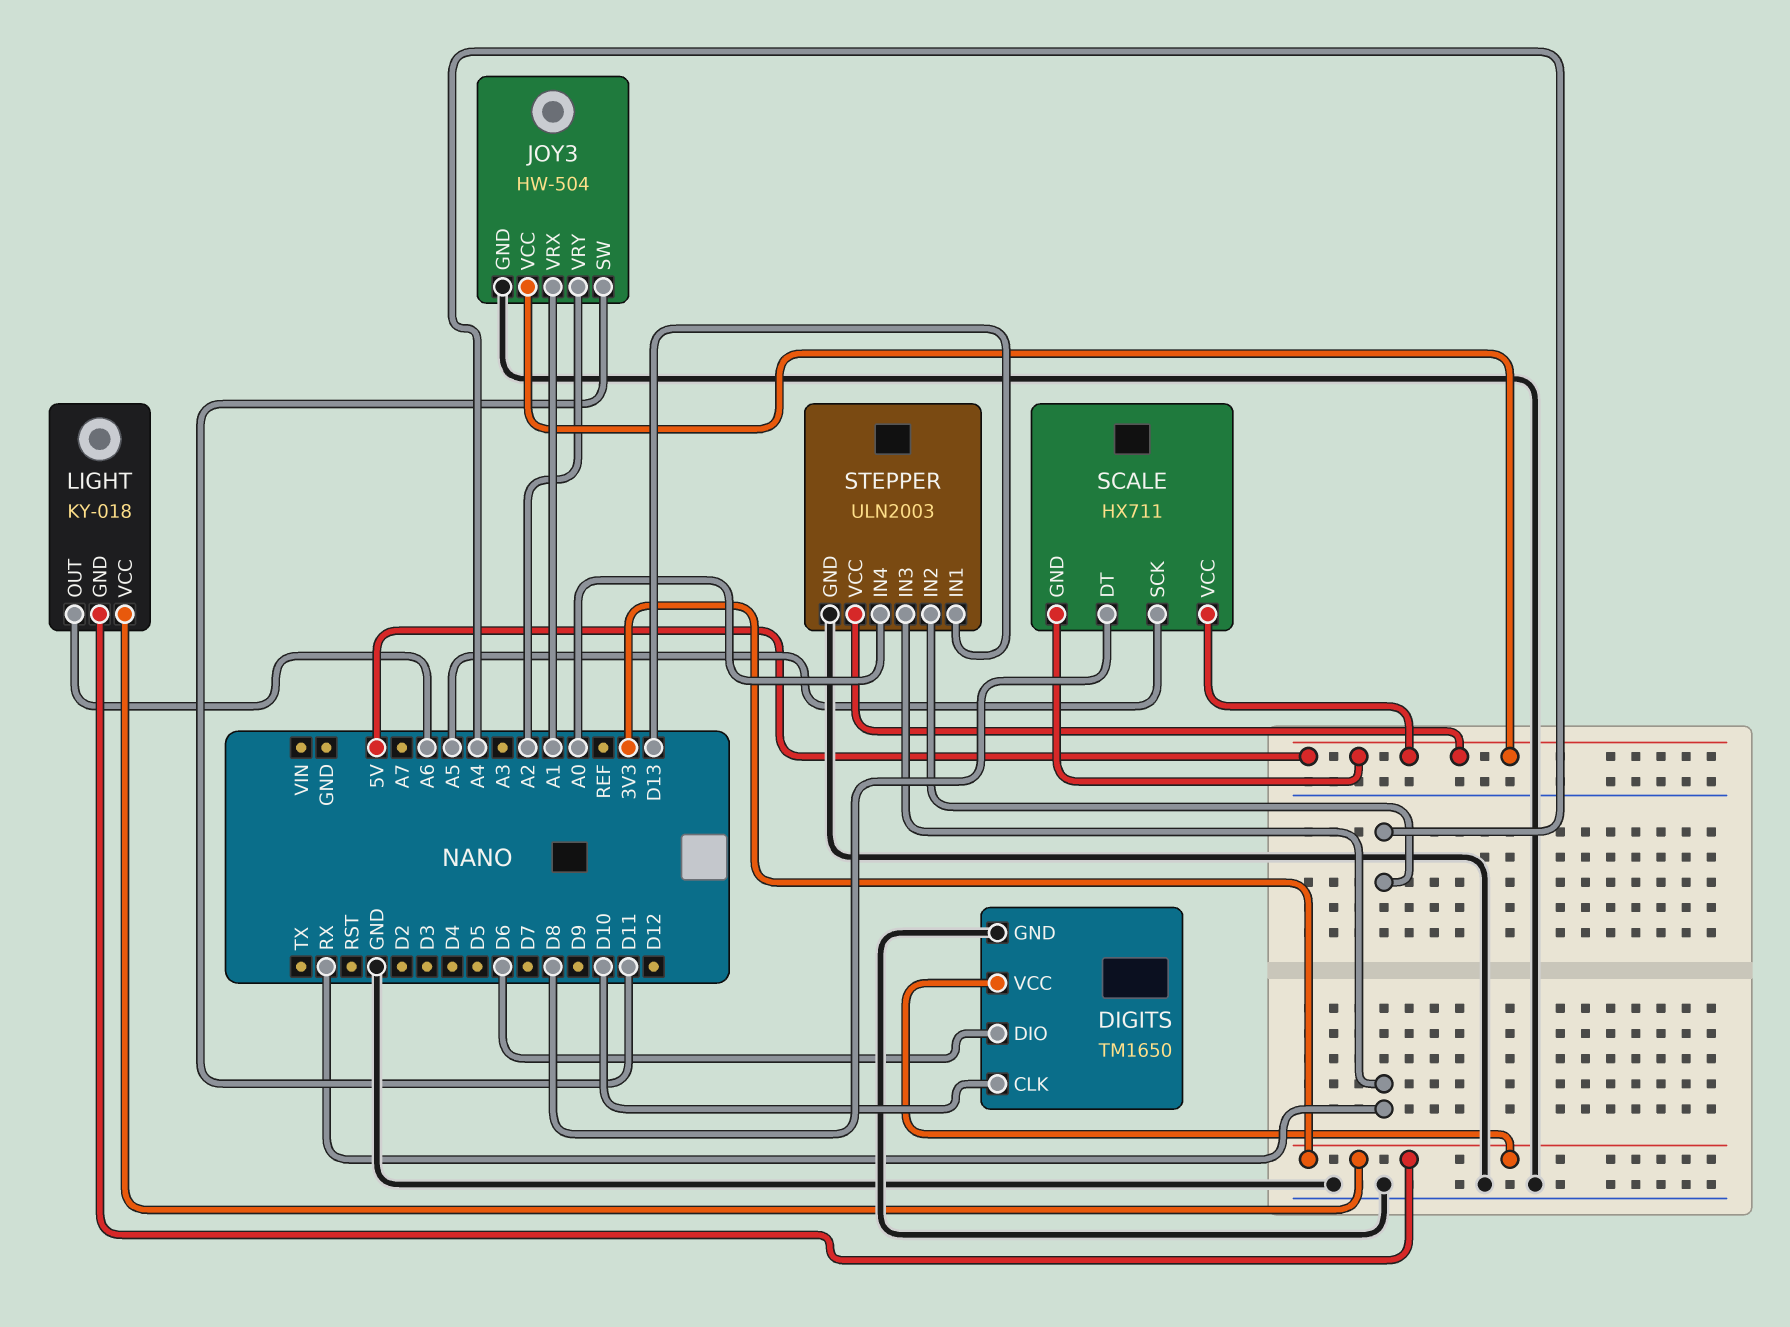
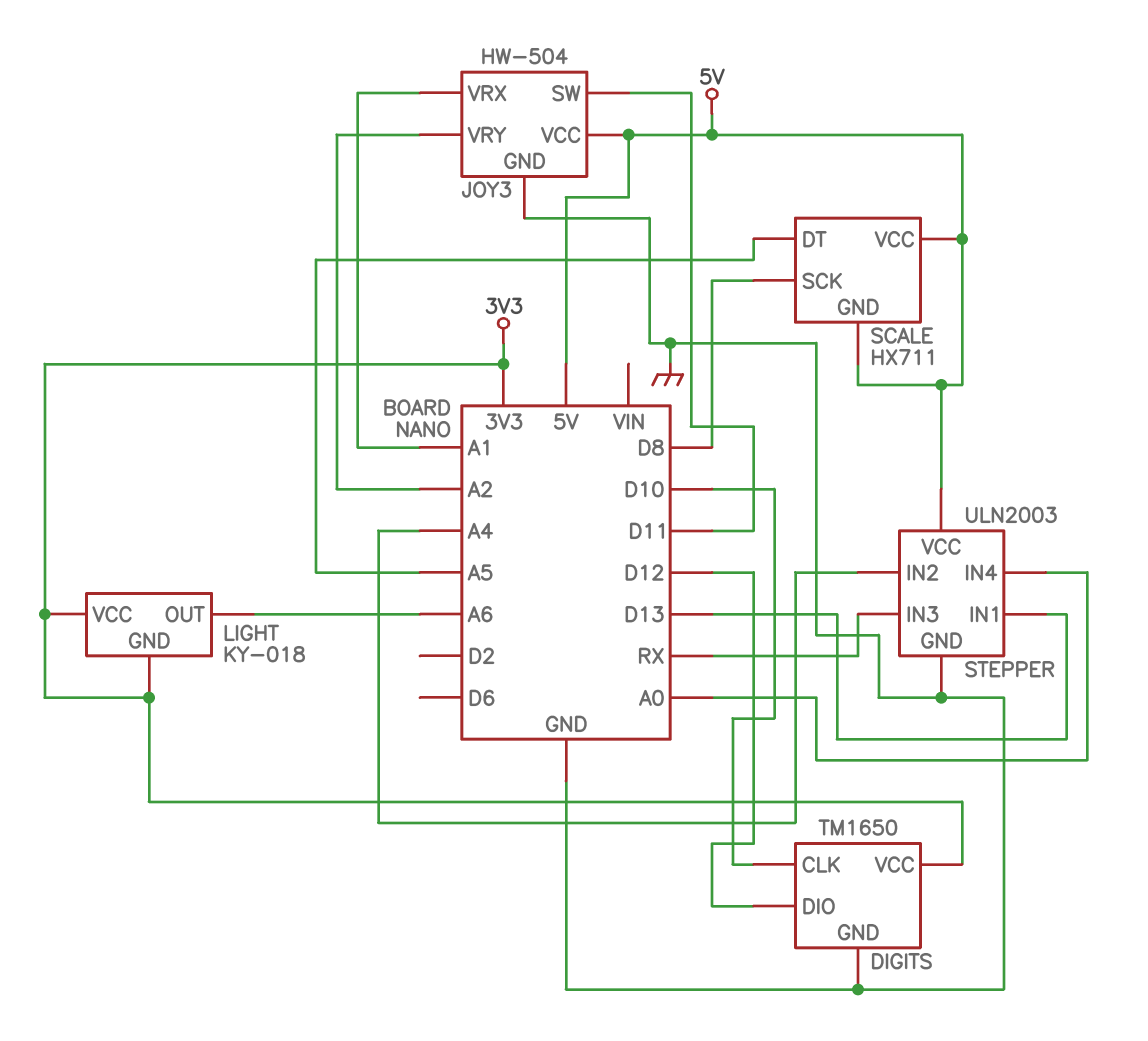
DIGITS pin DIO: D6 -> D12
SCALE pin DT: D8 -> A5
SCALE pin SCK: A5 -> D8

